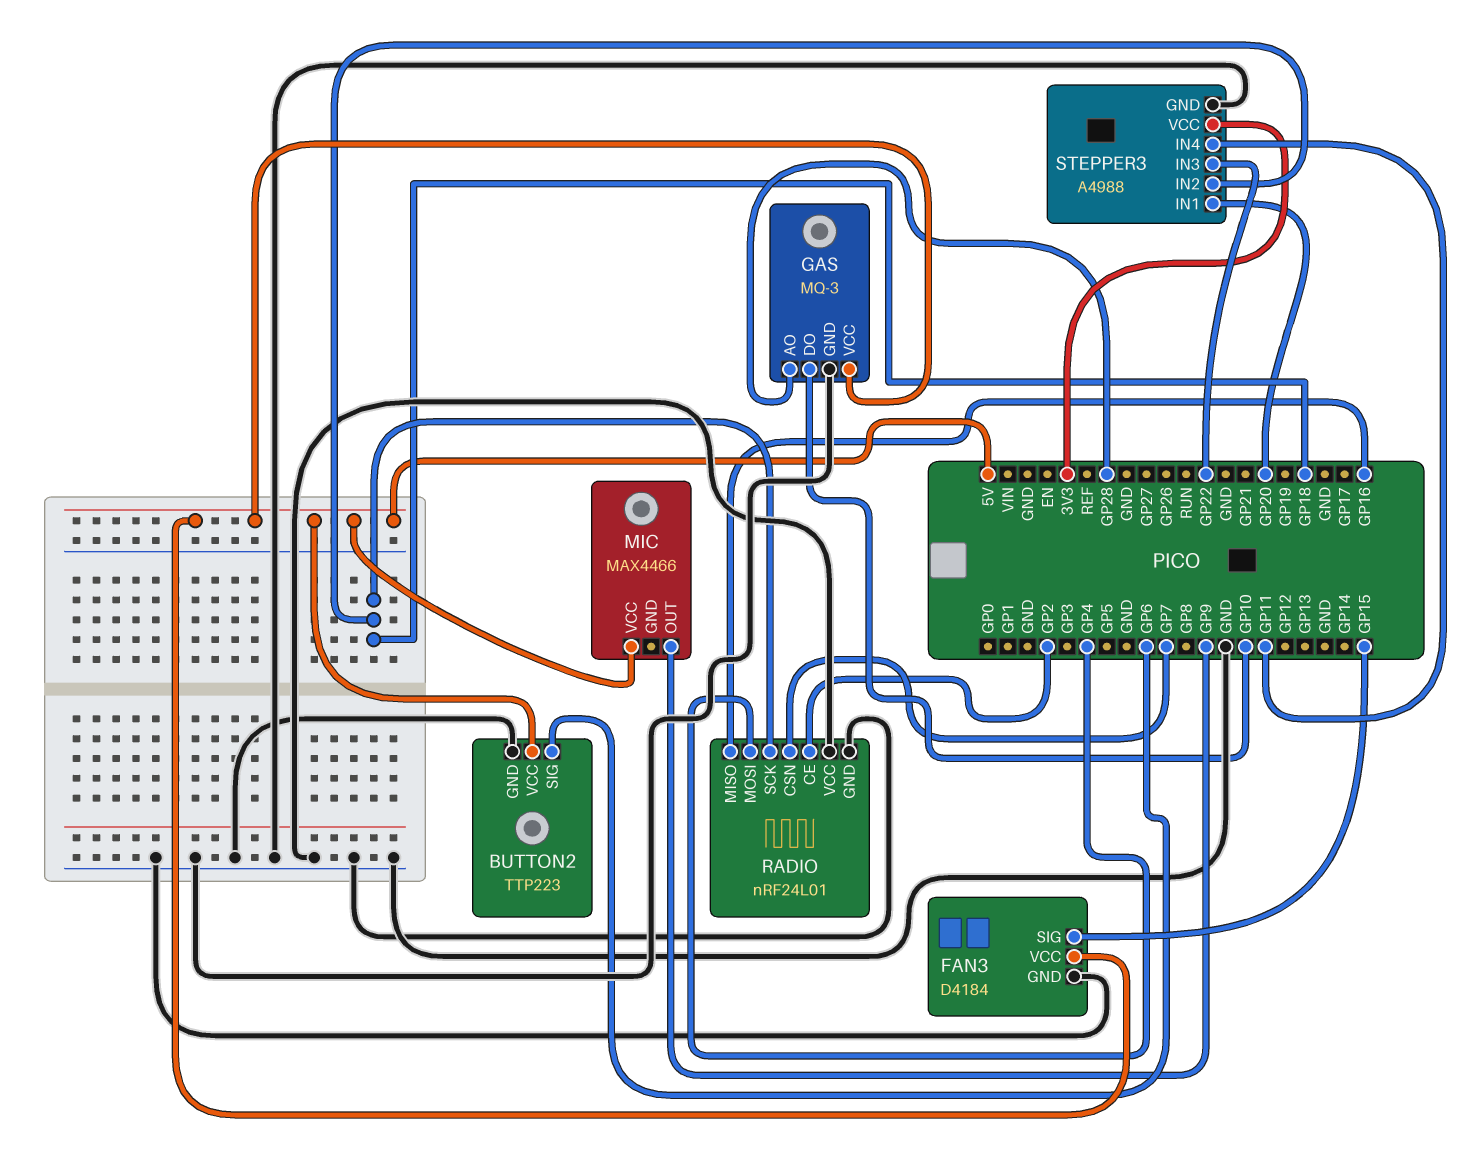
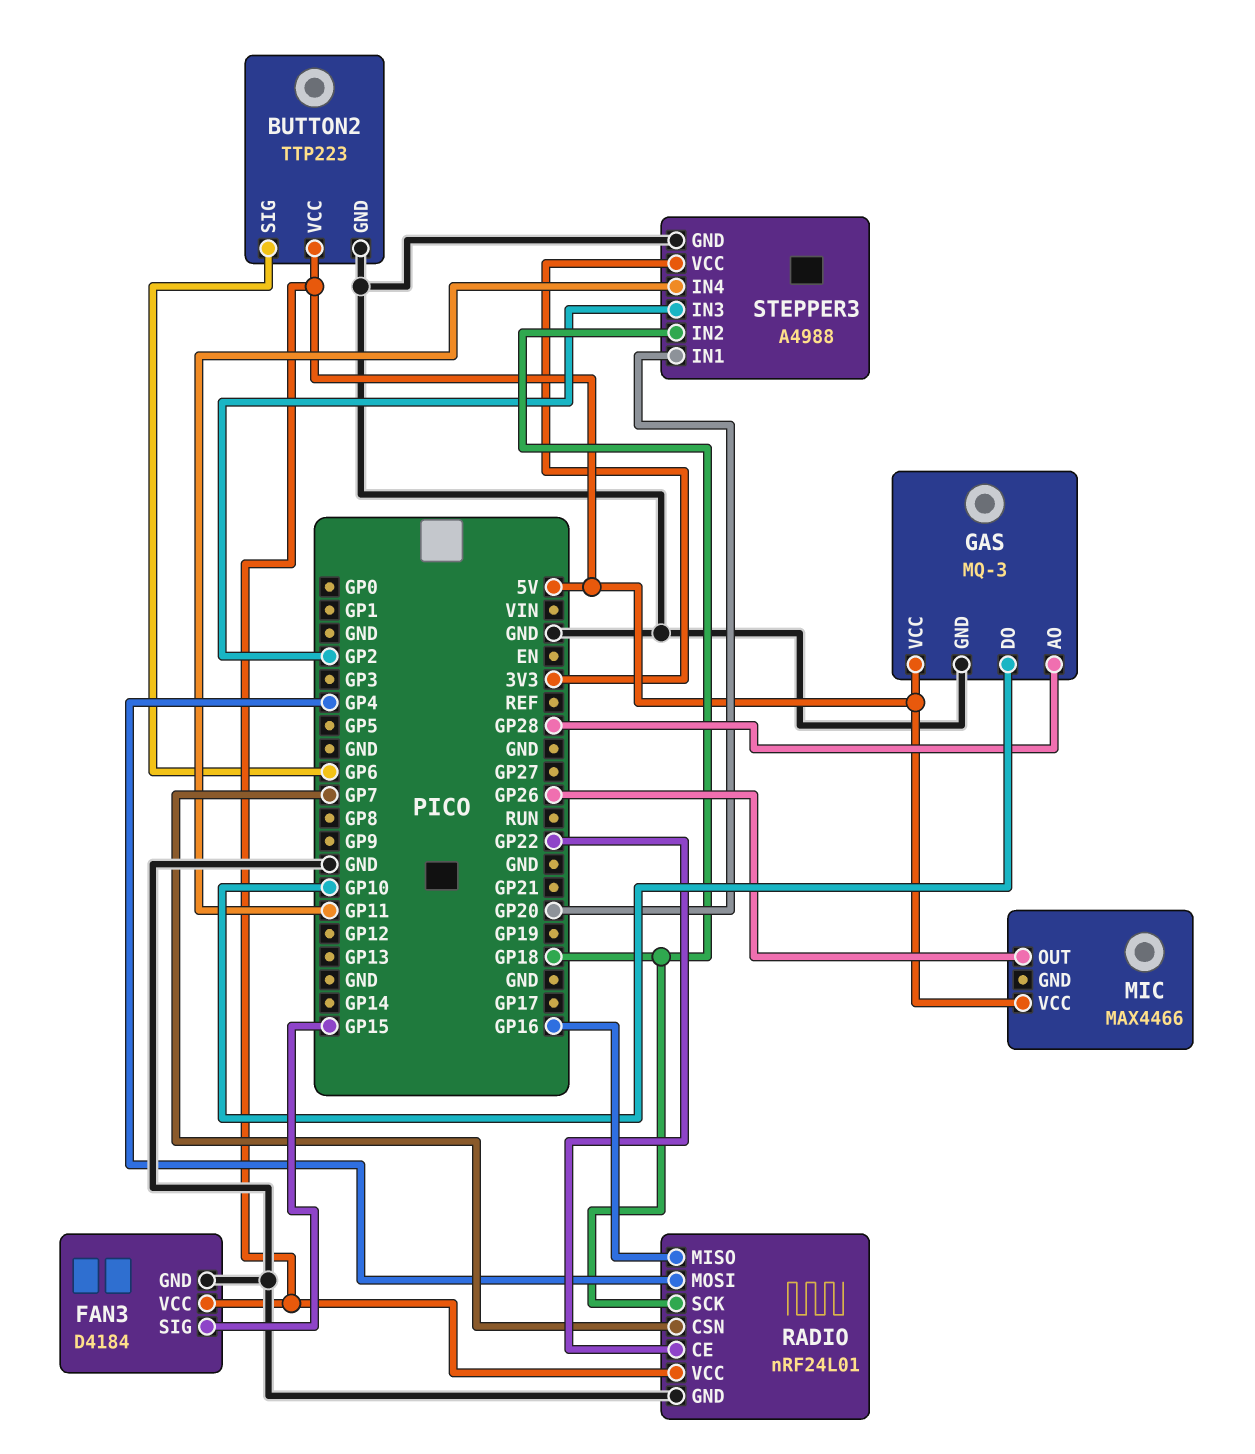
MIC pin OUT: GP9 -> GP26
RADIO pin CE: GP2 -> GP22
RADIO pin VCC: GND -> 5V
STEPPER3 pin IN3: GP22 -> GP2

